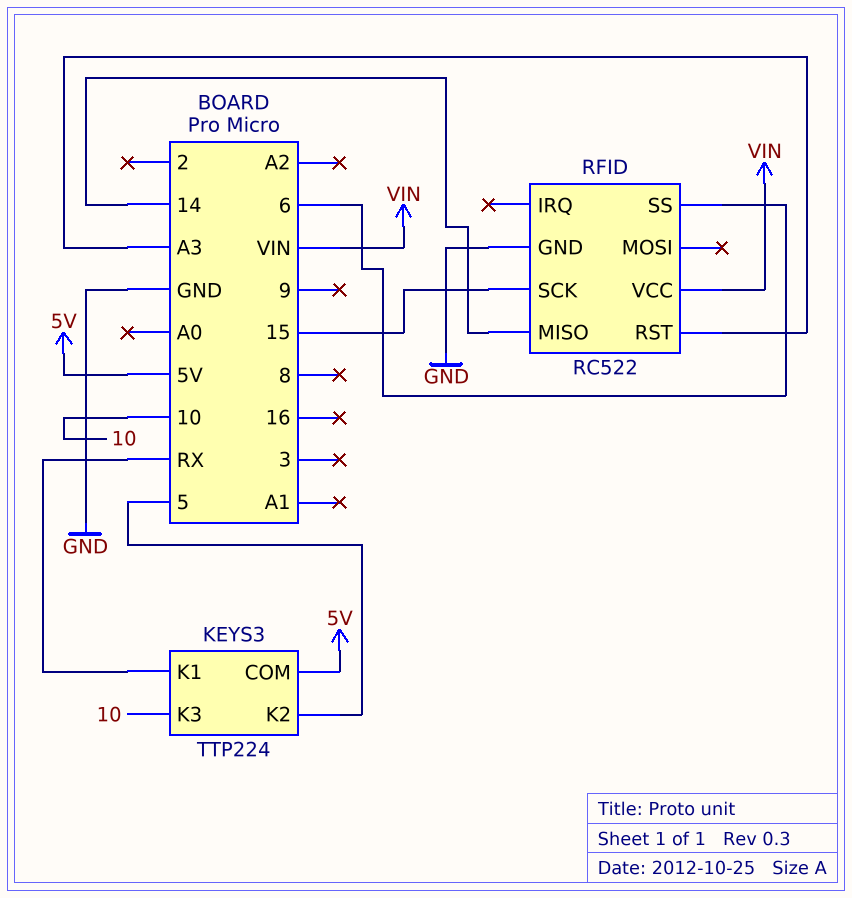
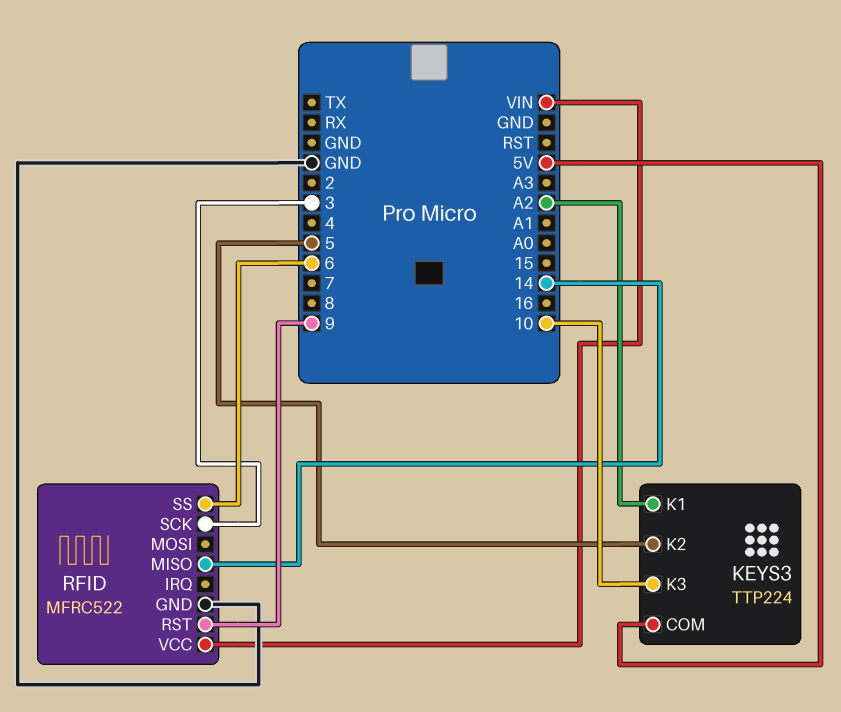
KEYS3 pin K1: RX -> A2
RFID: RC522 -> MFRC522
RFID pin RST: A3 -> 9
RFID pin SCK: 15 -> 3

